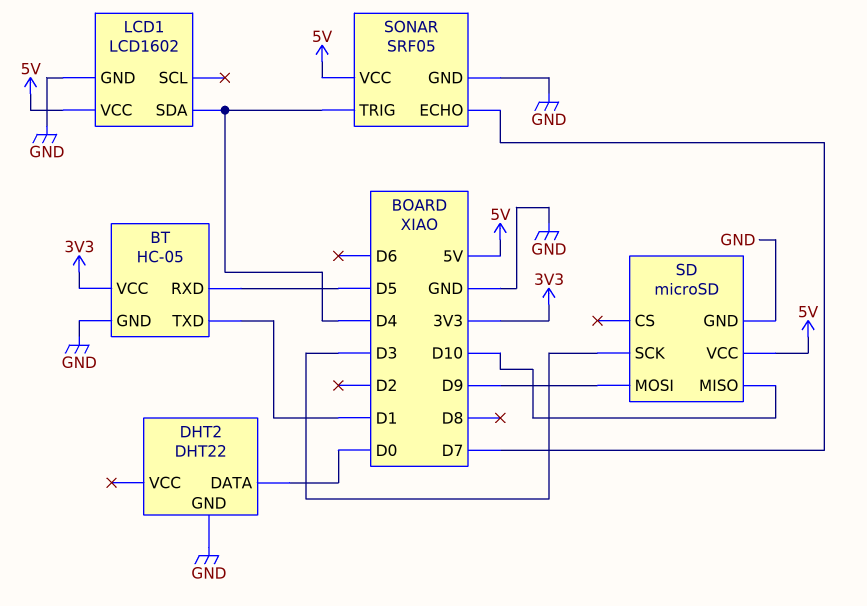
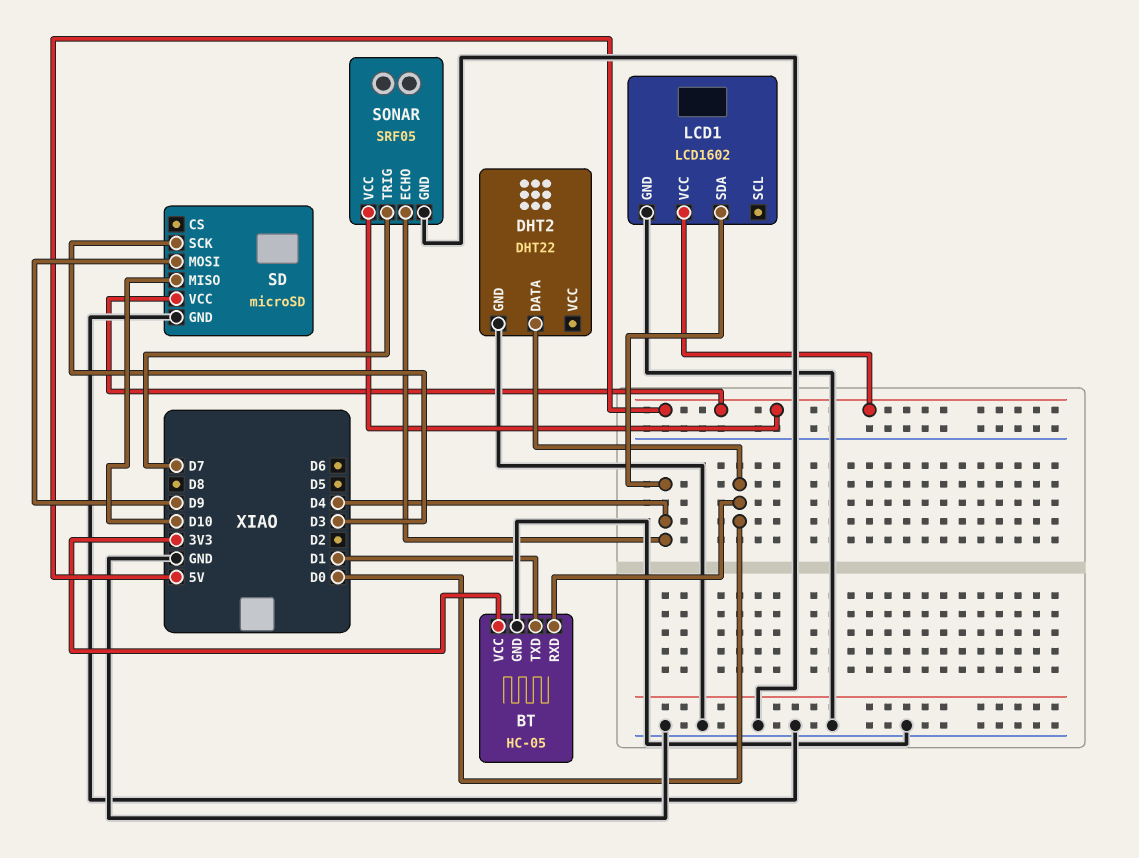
BT pin RXD: D5 -> D0
SONAR pin ECHO: D7 -> D4
SONAR pin TRIG: D4 -> D7

